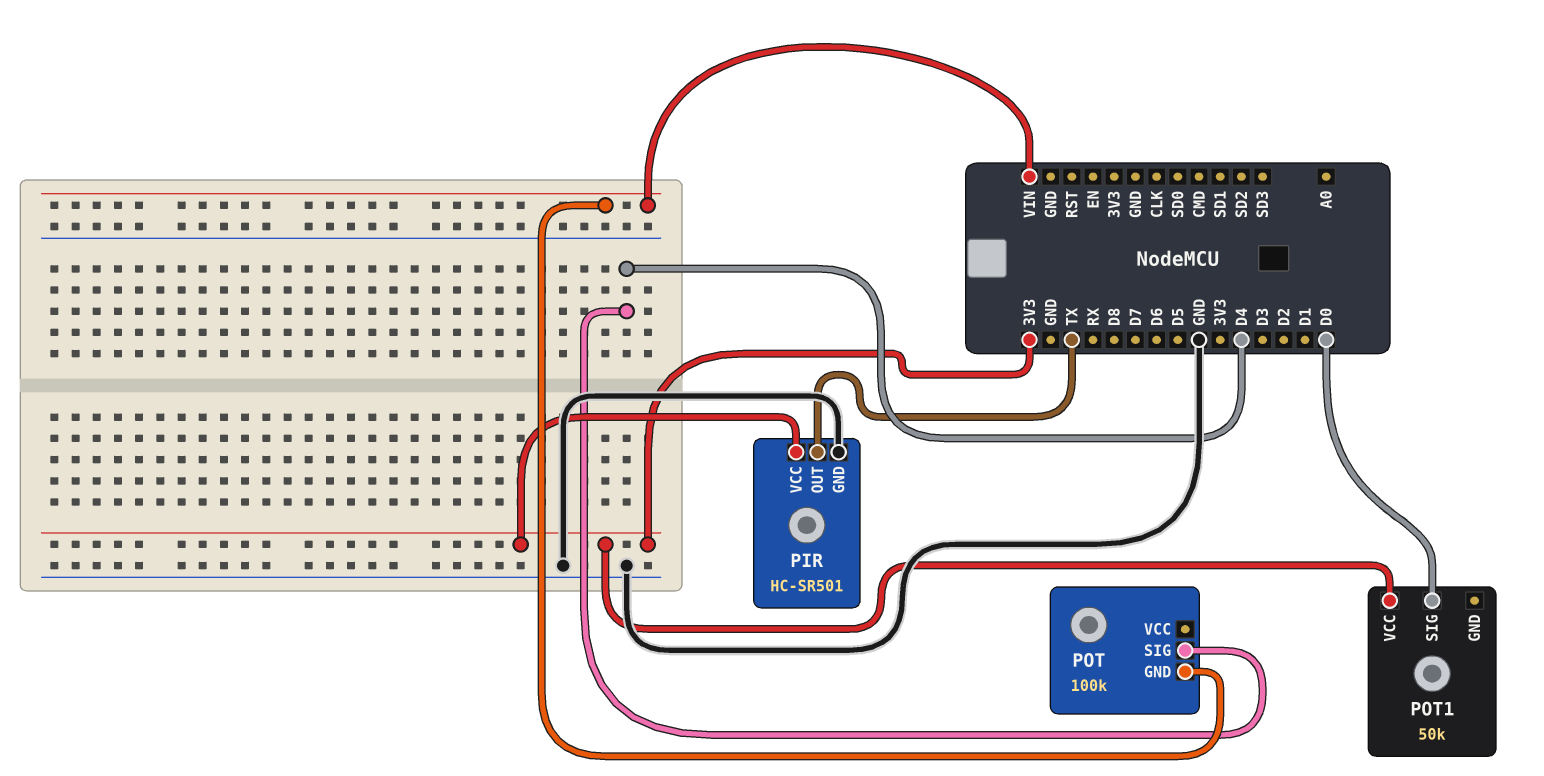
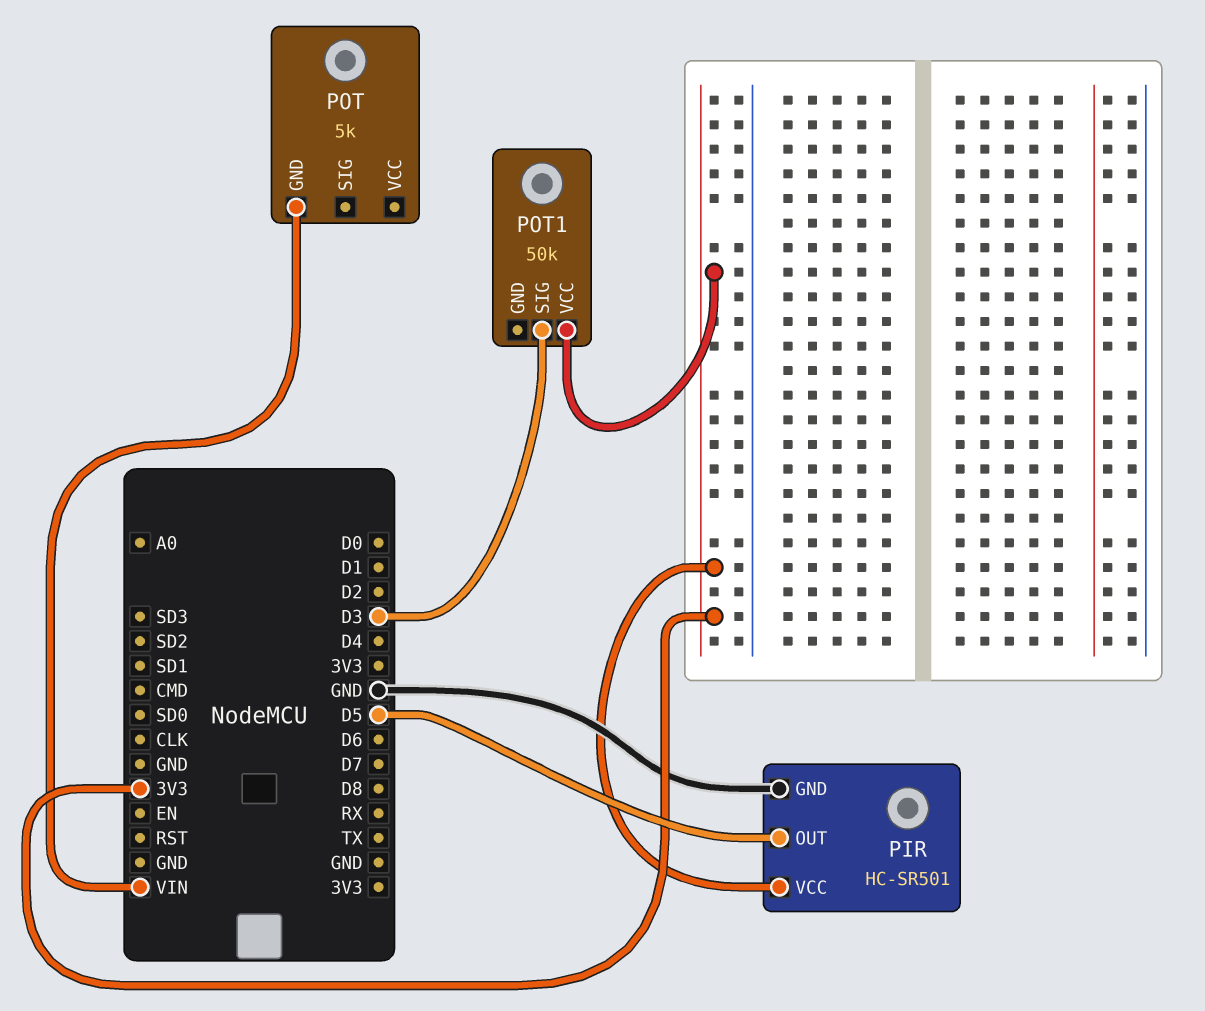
PIR pin OUT: TX -> D5
POT: 100k -> 5k
POT pin SIG: D4 -> none
POT1 pin SIG: D0 -> D3

